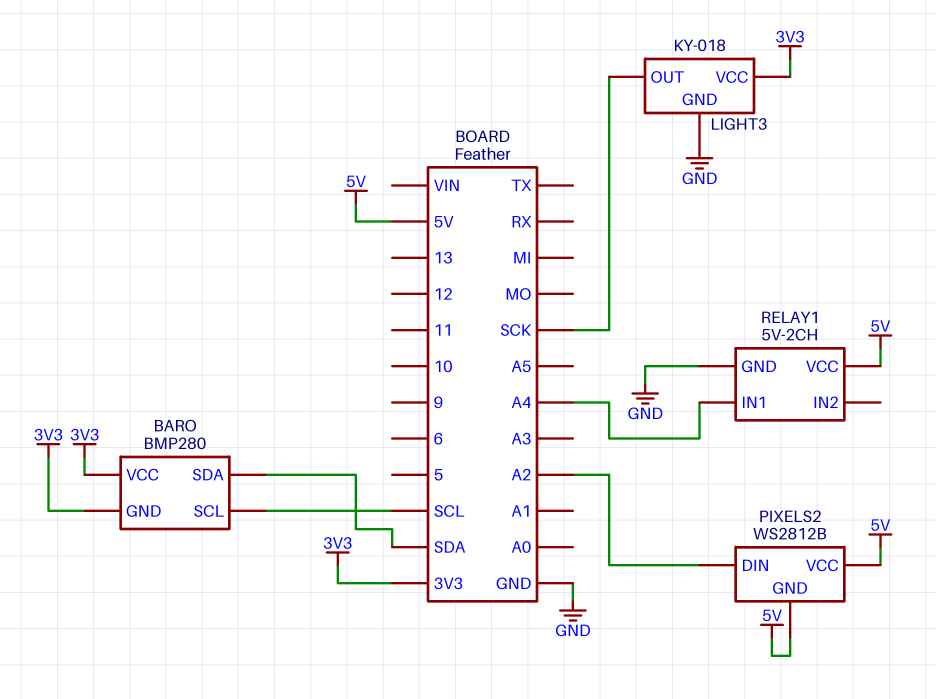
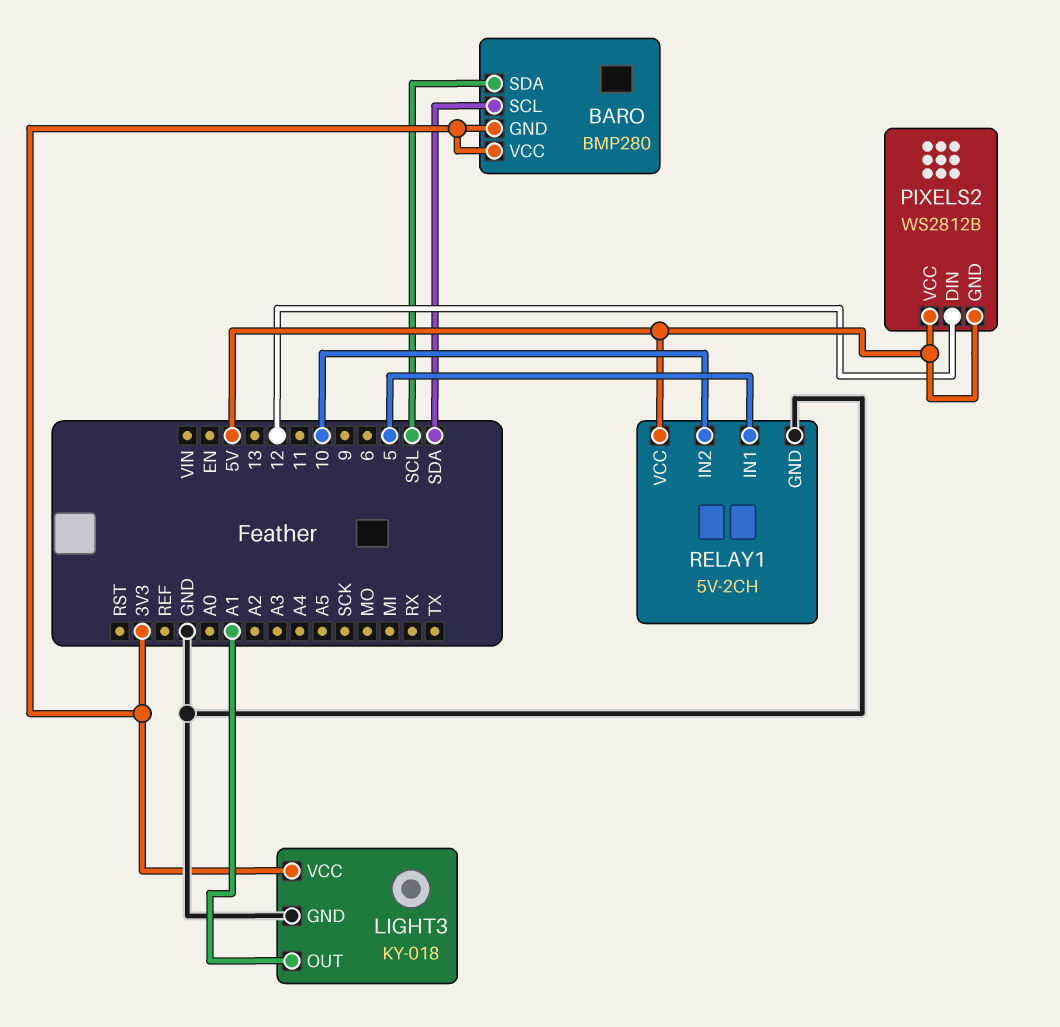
BARO pin SCL: SCL -> SDA
BARO pin SDA: SDA -> SCL
LIGHT3 pin OUT: SCK -> A1
PIXELS2 pin DIN: A2 -> 12
RELAY1 pin IN1: A4 -> 5
RELAY1 pin IN2: none -> 10

